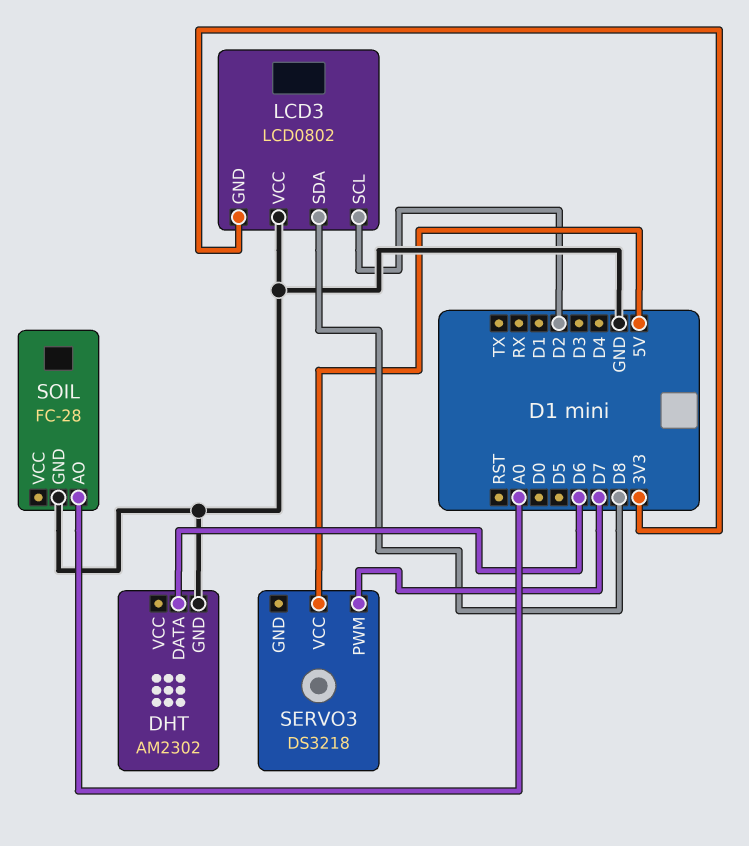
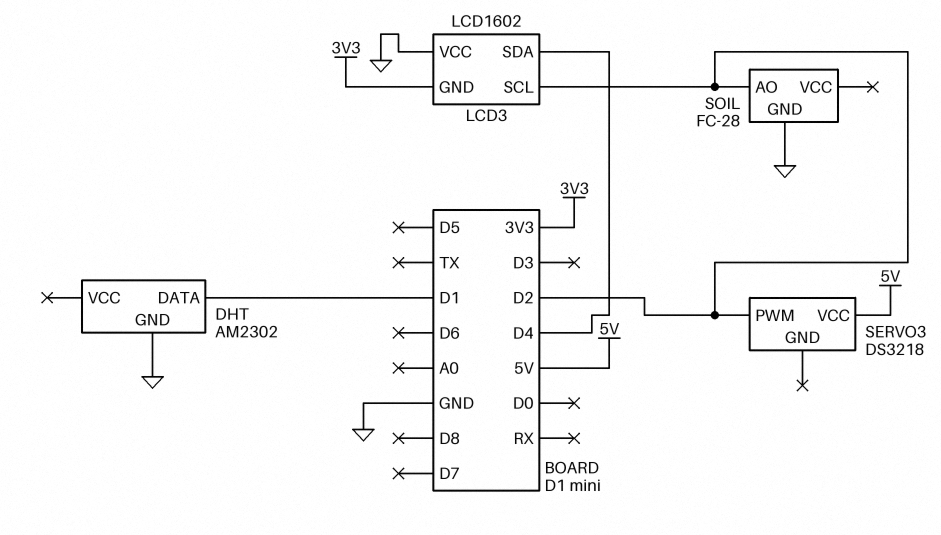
DHT pin DATA: D6 -> D1
LCD3: LCD0802 -> LCD1602
LCD3 pin SDA: D8 -> D4
SERVO3 pin PWM: D7 -> D2
SOIL pin AO: A0 -> D2

